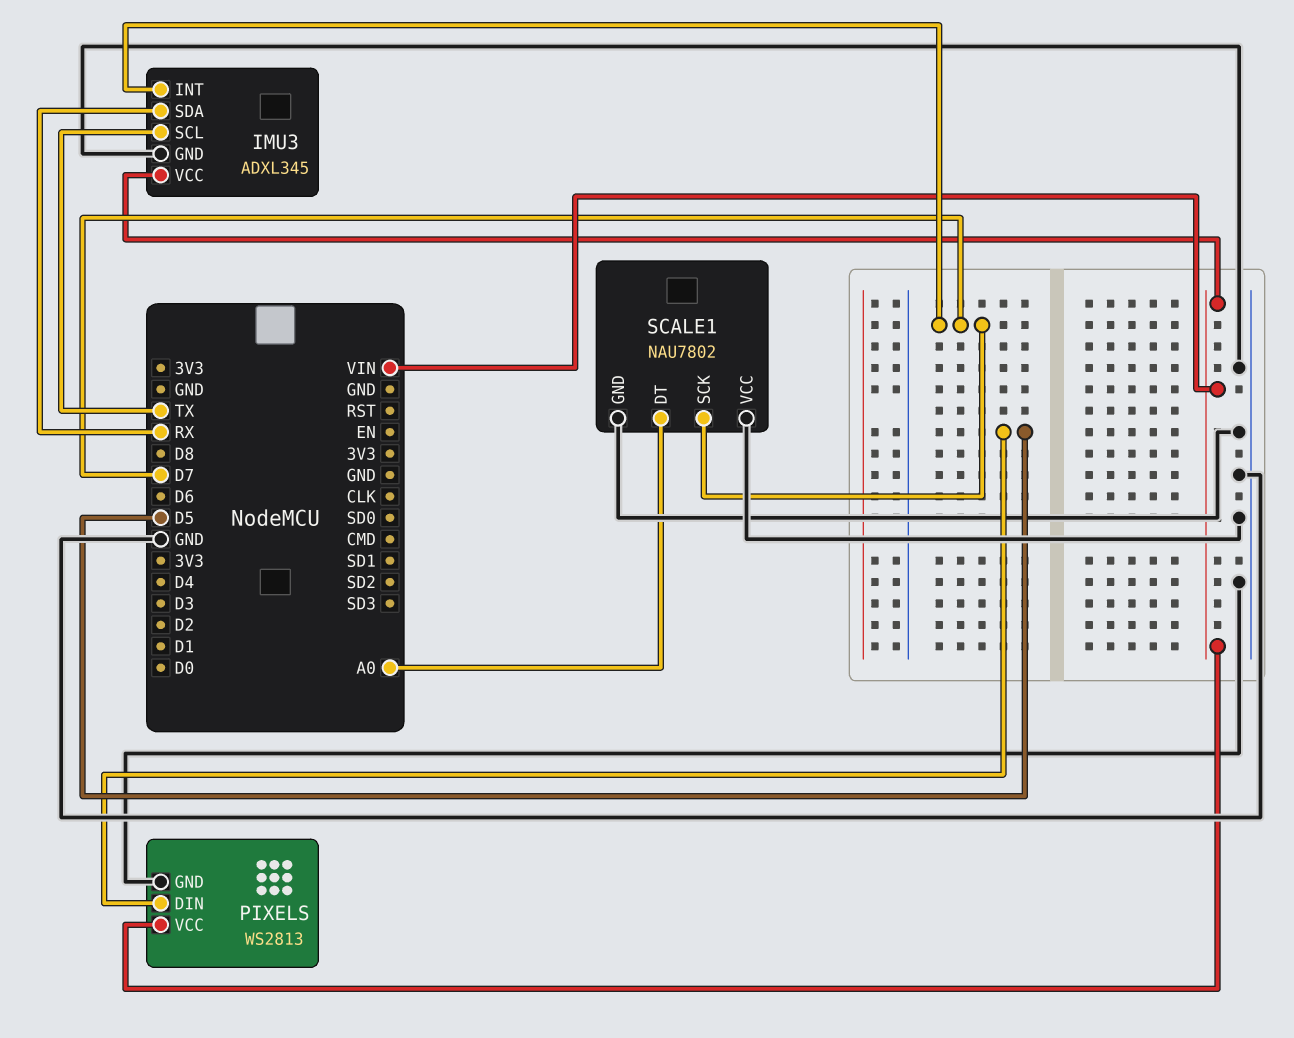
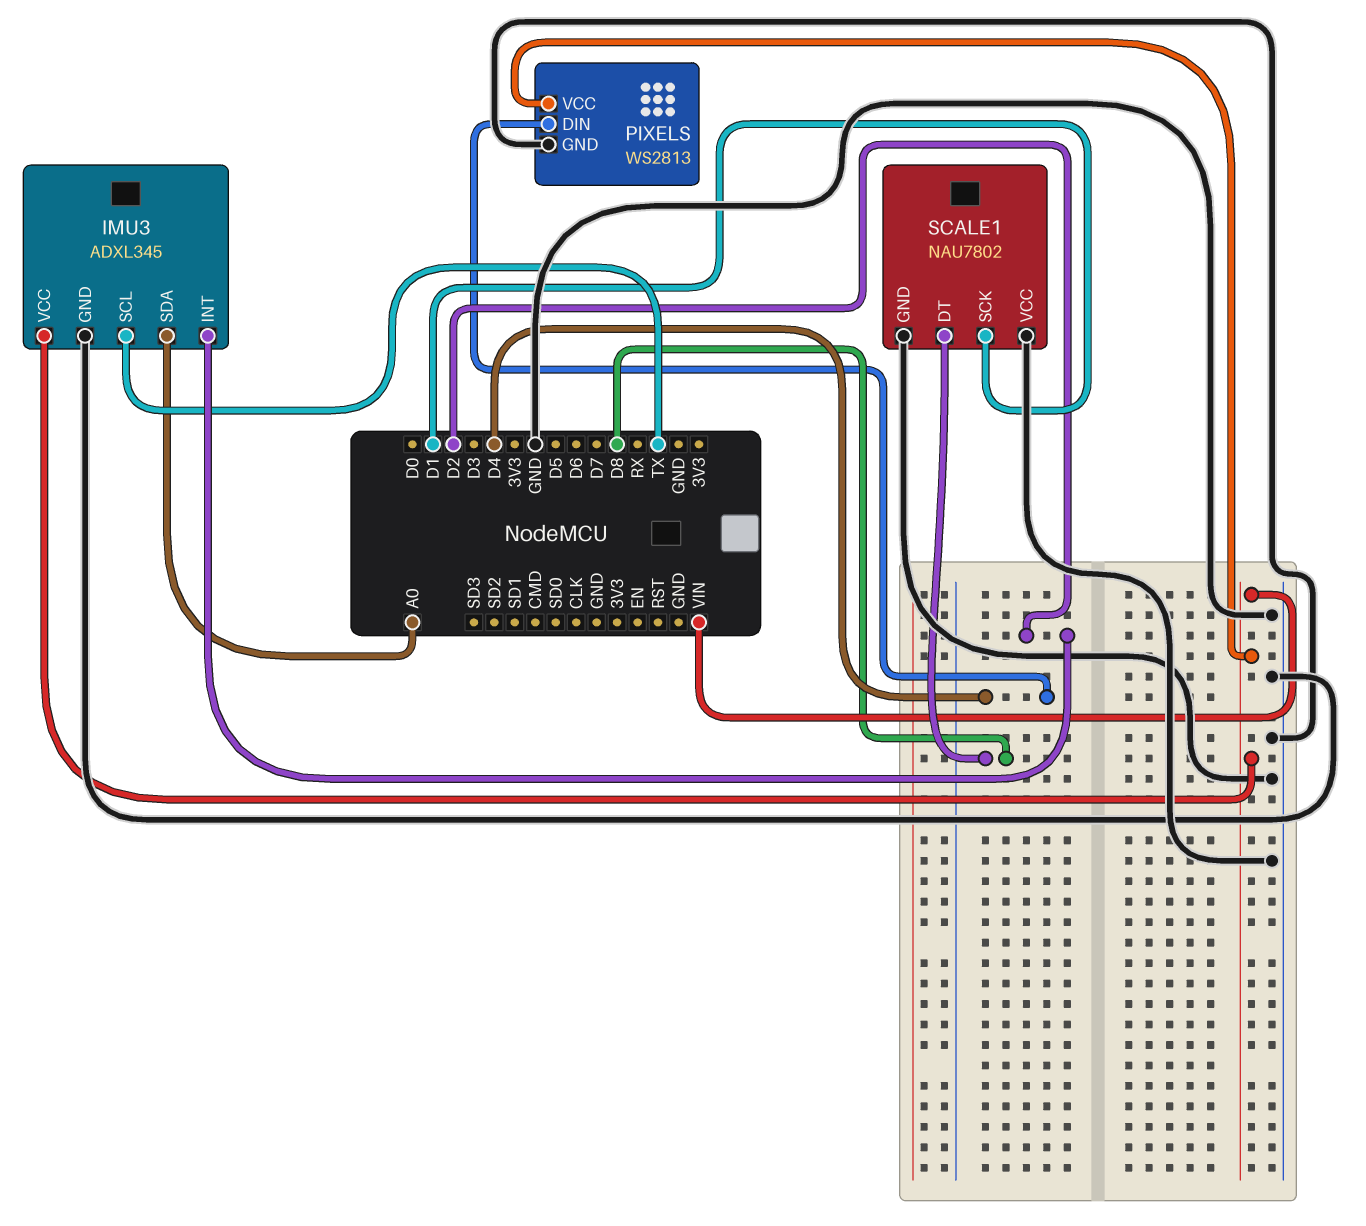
IMU3 pin INT: D7 -> D2
IMU3 pin SDA: RX -> A0
PIXELS pin DIN: D5 -> D4
SCALE1 pin DT: A0 -> D8
SCALE1 pin SCK: D7 -> D1

